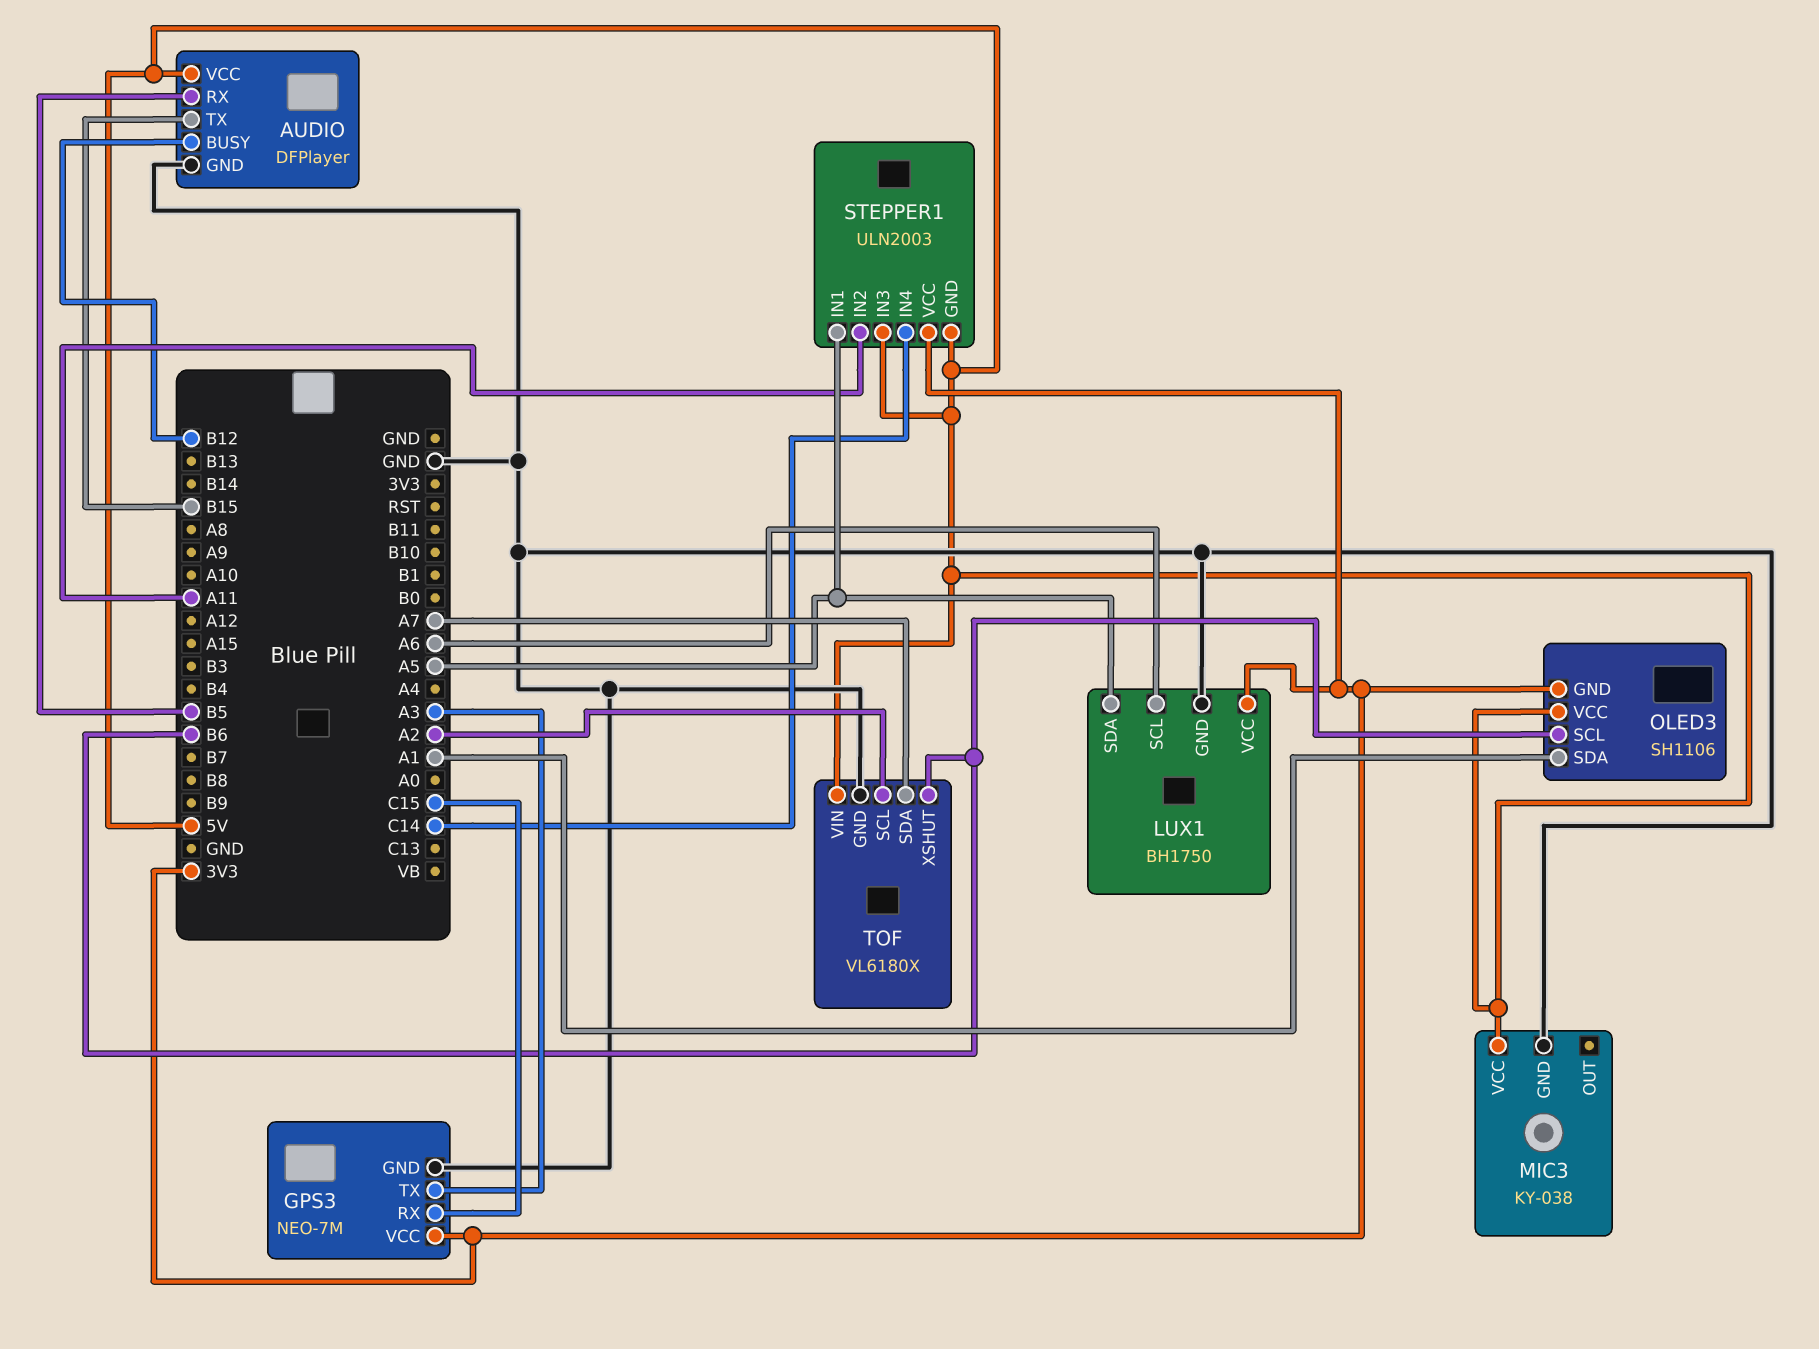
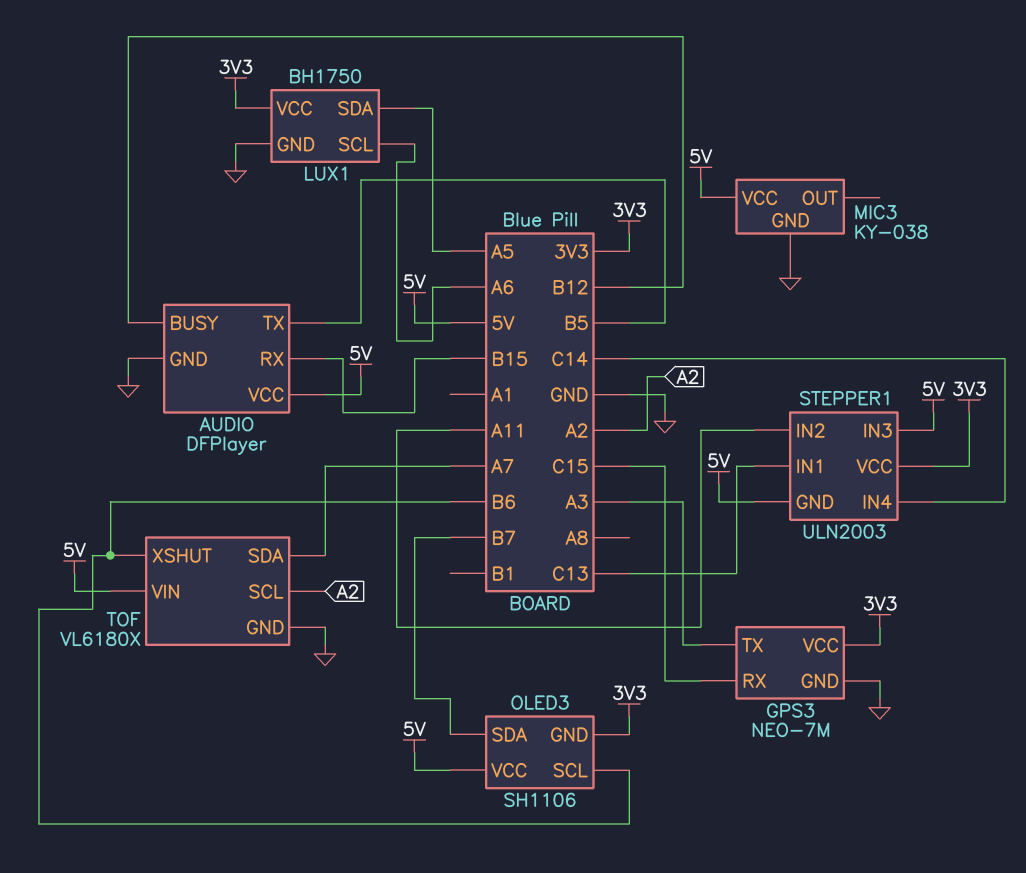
AUDIO pin RX: B5 -> B15
AUDIO pin TX: B15 -> B5
OLED3 pin SDA: A1 -> B7
STEPPER1 pin IN1: A5 -> C13

